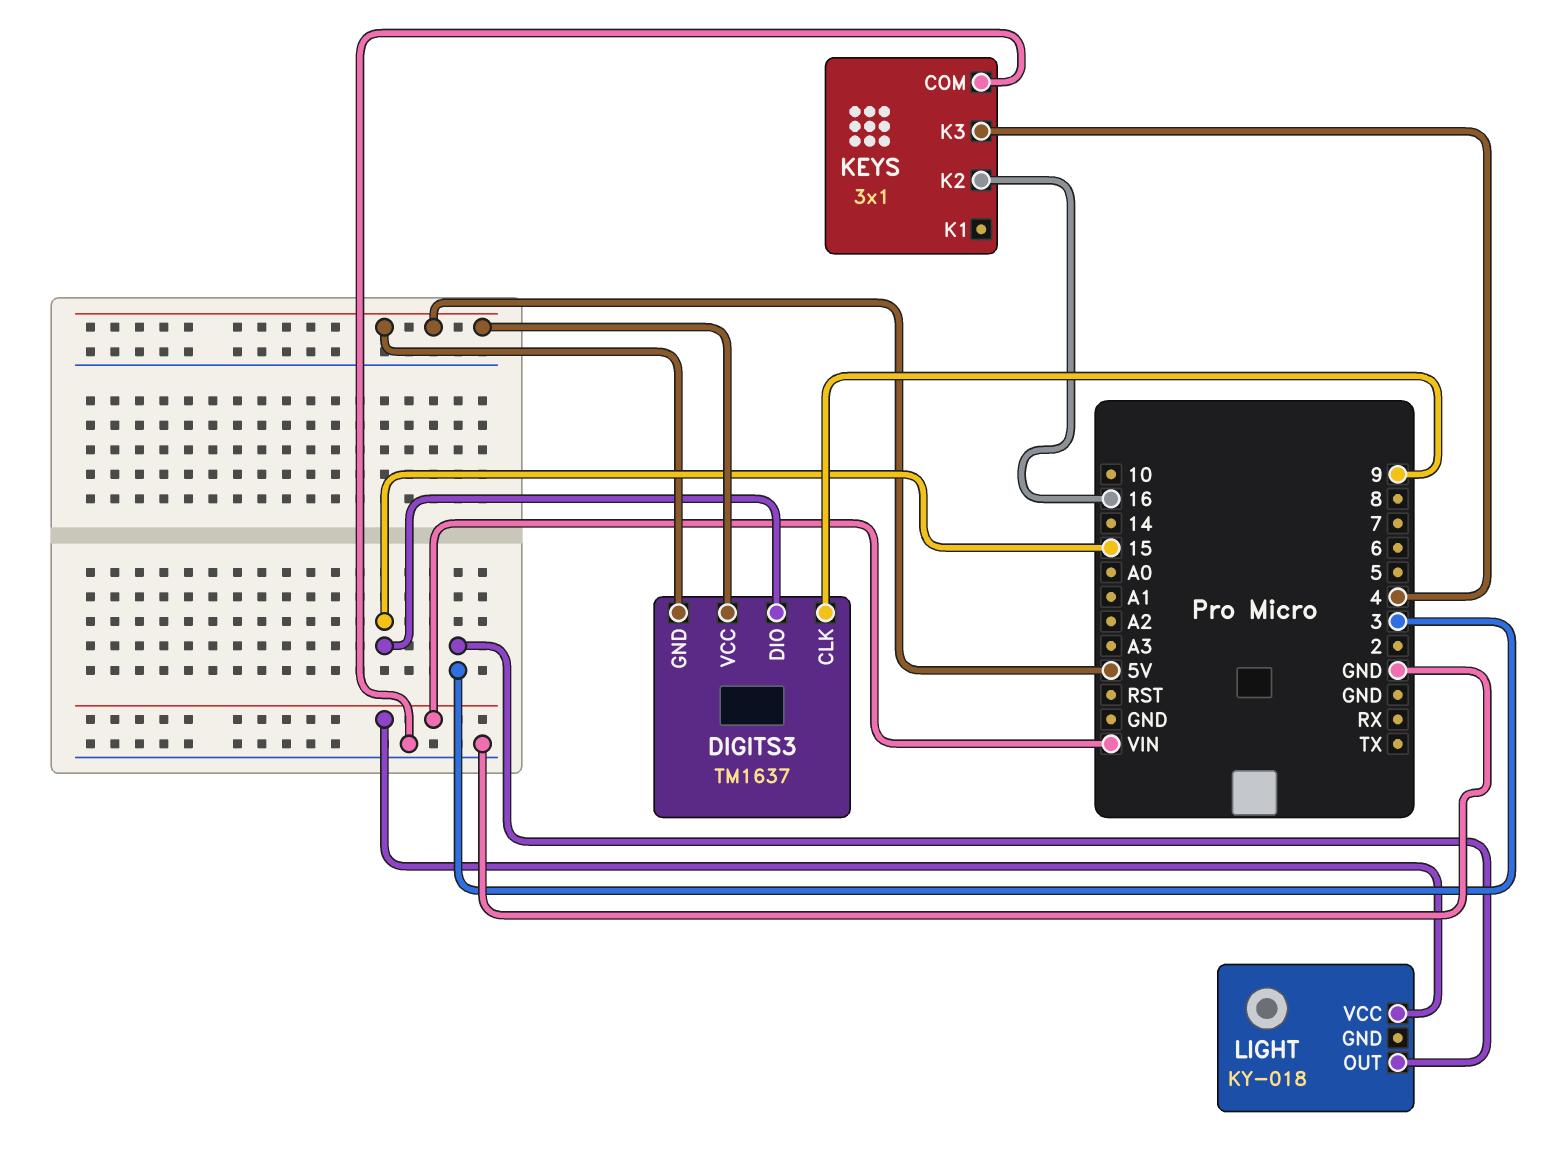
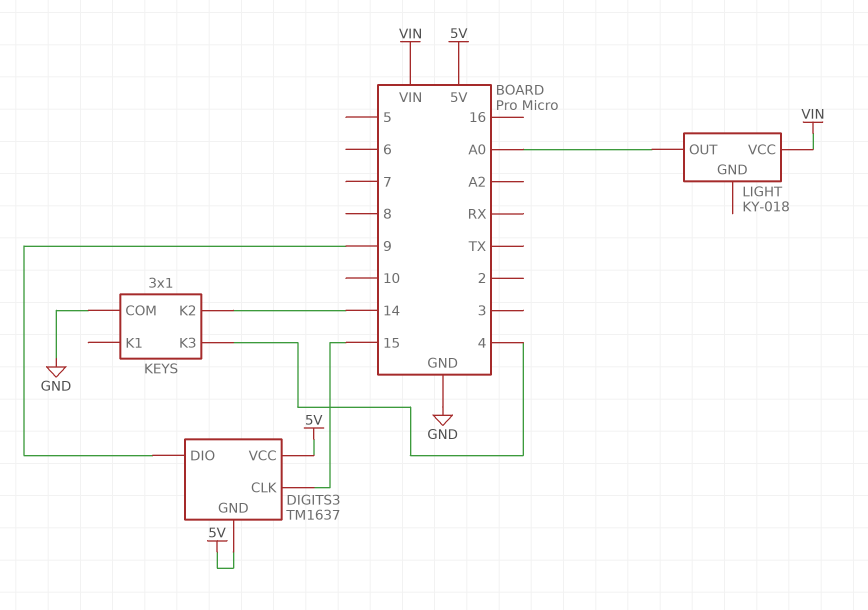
DIGITS3 pin CLK: 9 -> 15
DIGITS3 pin DIO: 15 -> 9
KEYS pin K2: 16 -> 14
LIGHT pin OUT: 3 -> A0

